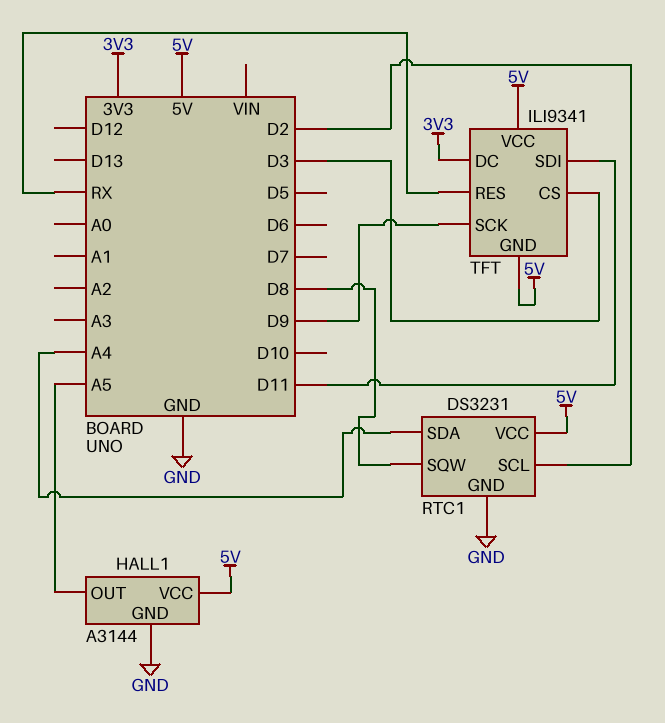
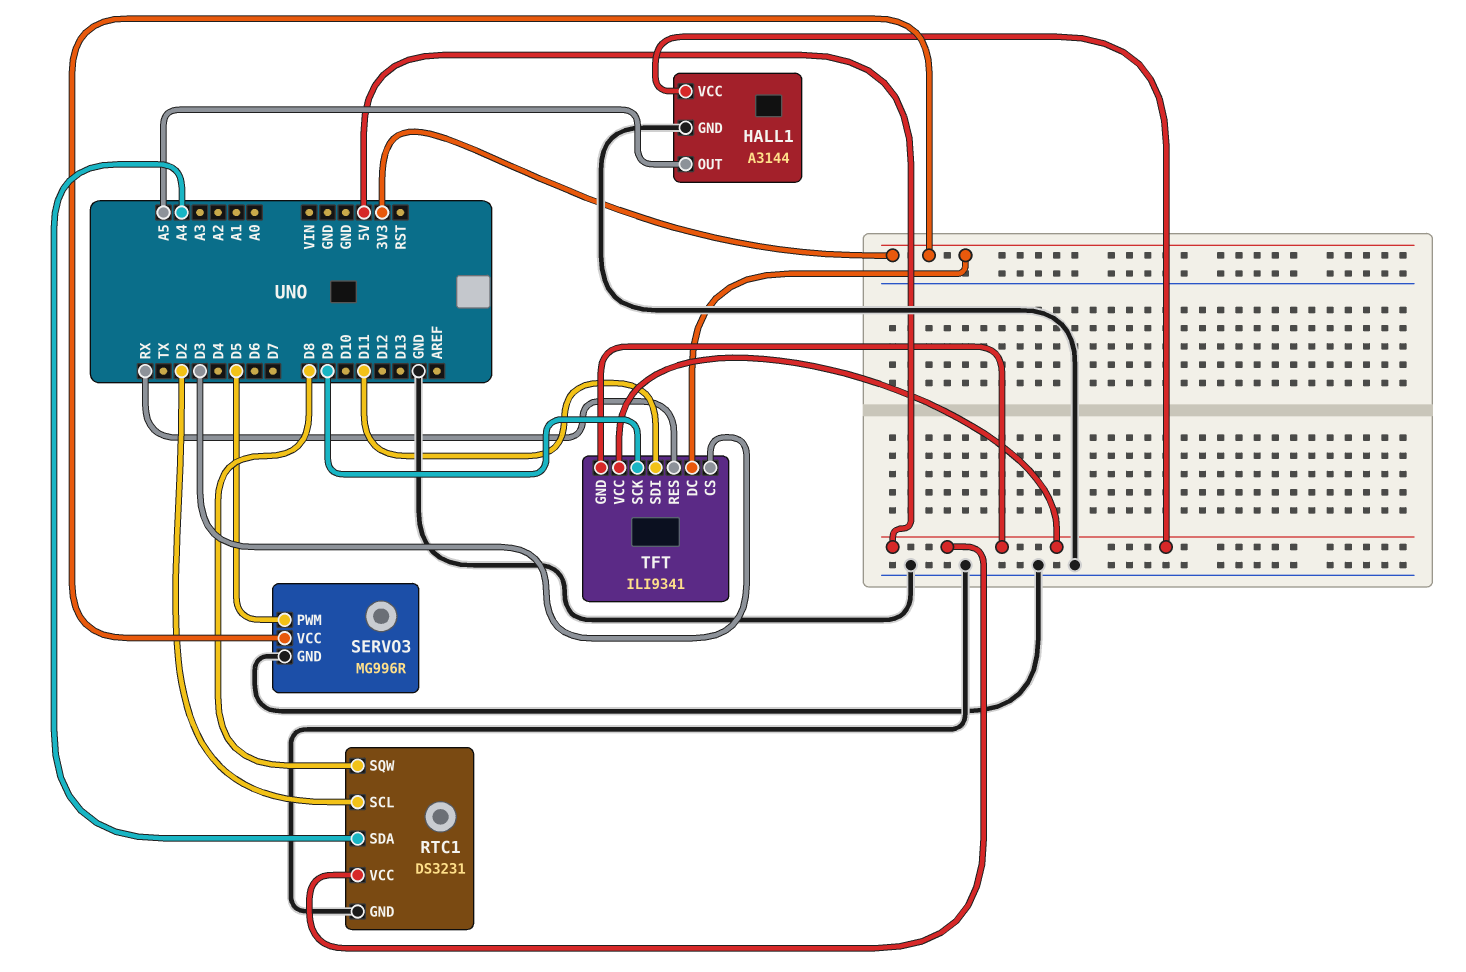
SERVO3: none -> MG996R
SERVO3 pin GND: none -> GND
SERVO3 pin PWM: none -> D5
SERVO3 pin VCC: none -> 3V3

